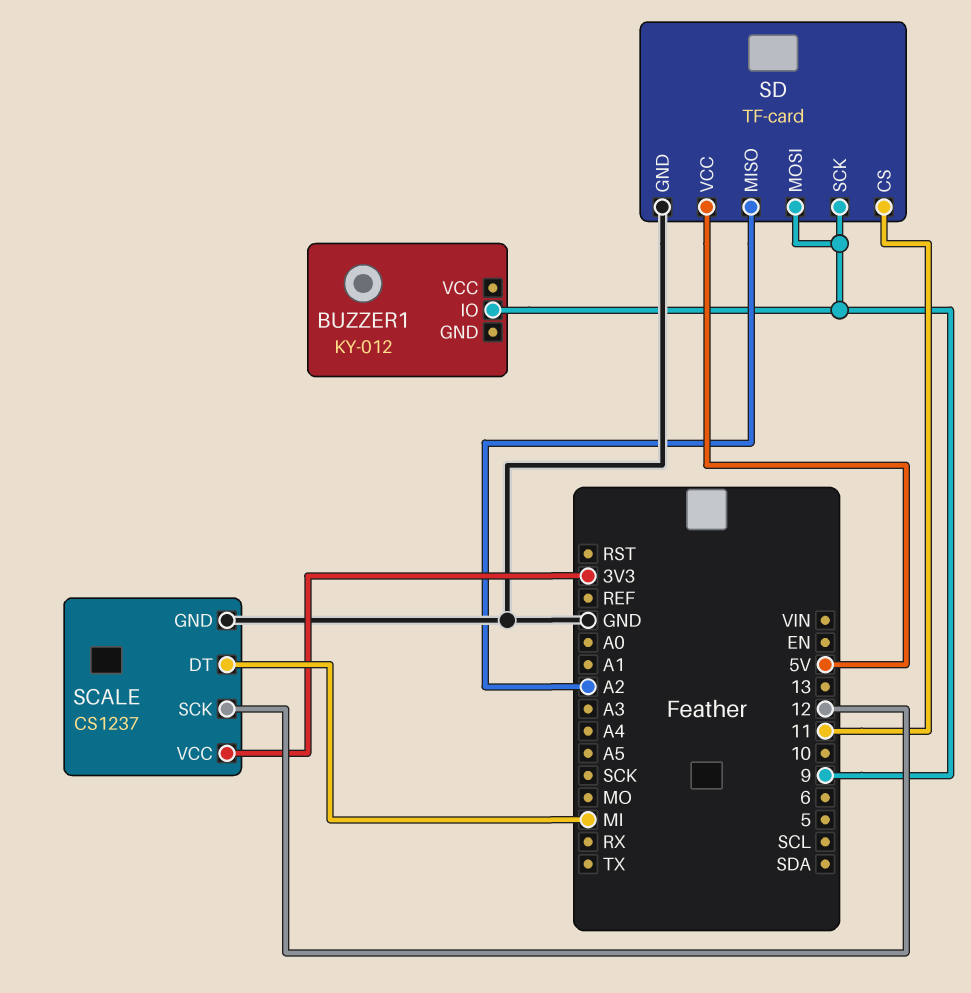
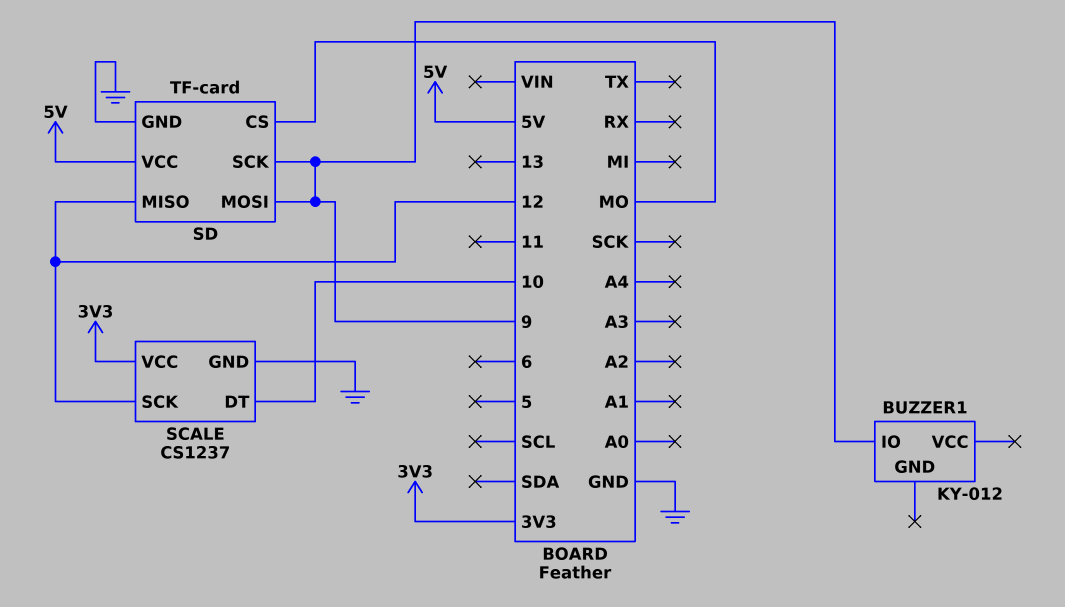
SCALE pin DT: MI -> 10
SD pin CS: 11 -> MO
SD pin MISO: A2 -> 12

